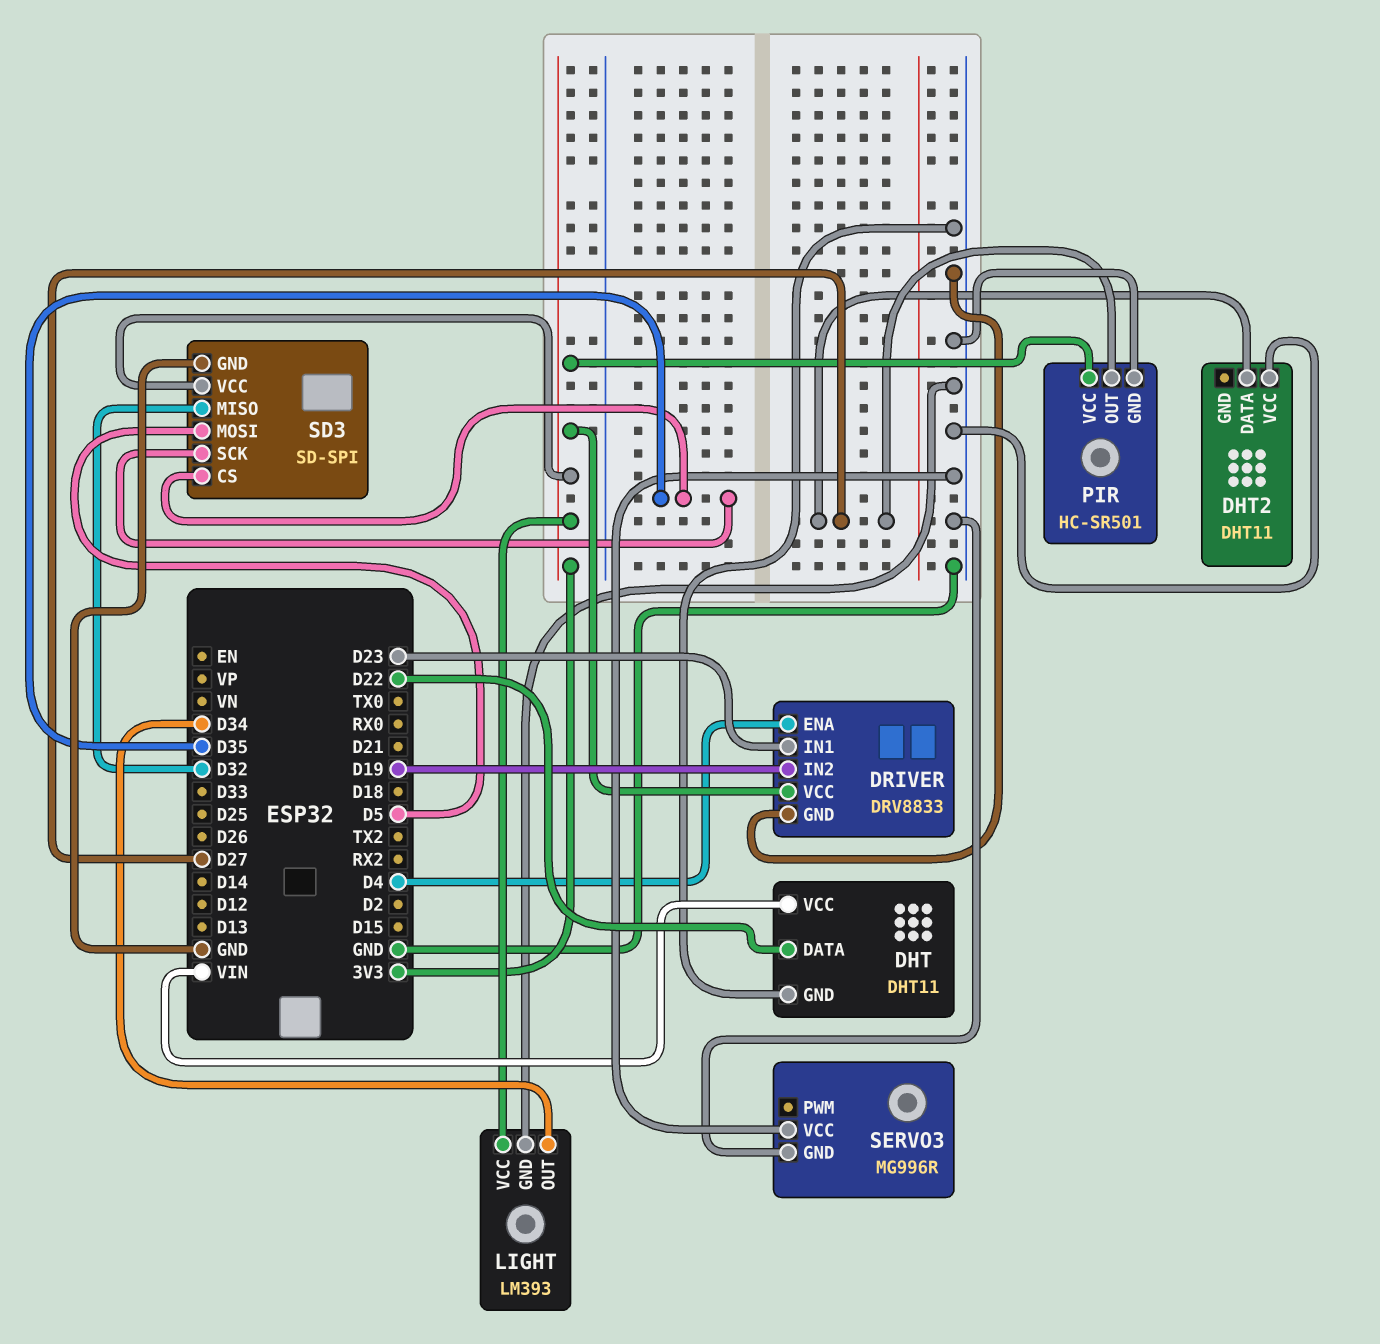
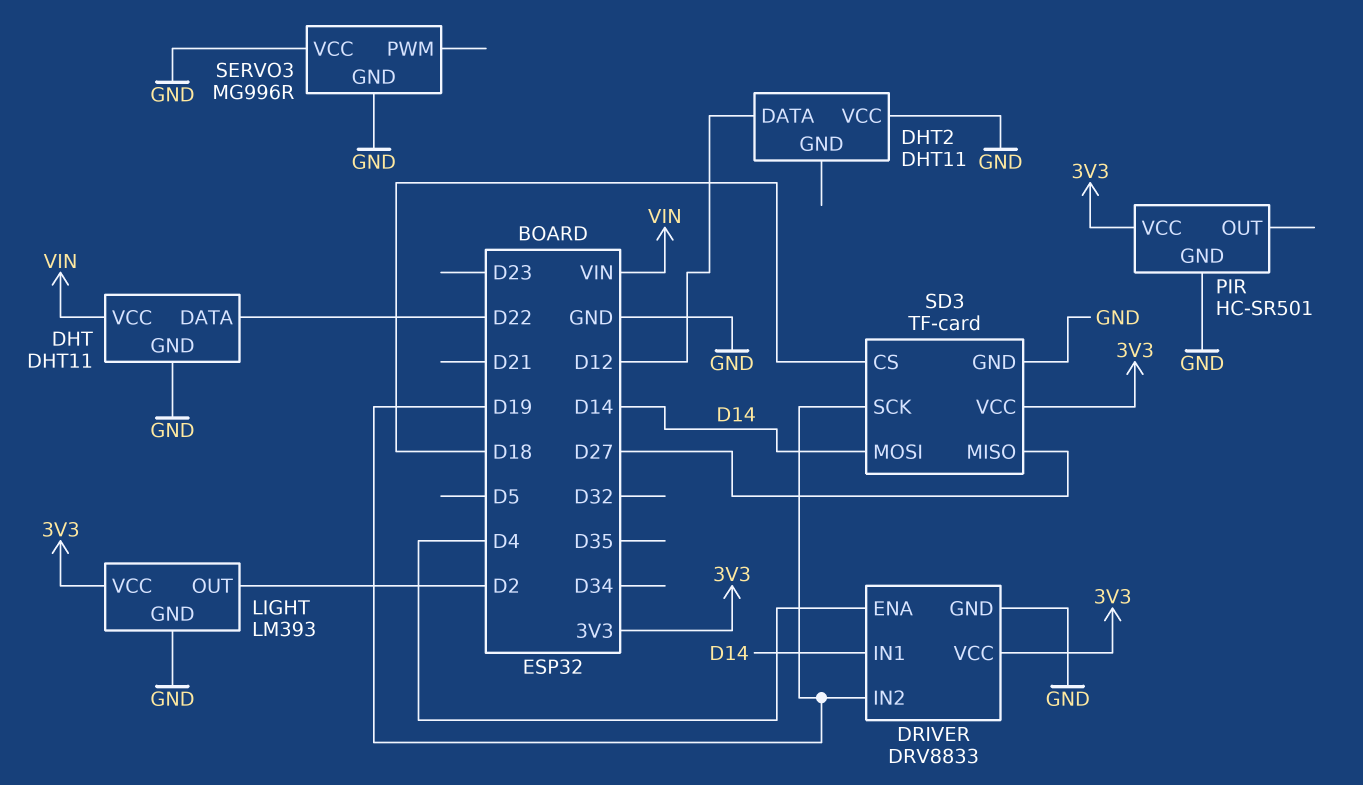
DHT2 pin DATA: D27 -> D12
DRIVER pin IN1: D23 -> D14
LIGHT pin OUT: D34 -> D2
PIR pin OUT: D27 -> none
SD3: SD-SPI -> TF-card
SD3 pin CS: D35 -> D18
SD3 pin MISO: D32 -> D27
SD3 pin MOSI: D5 -> D14
SD3 pin SCK: D35 -> D19

